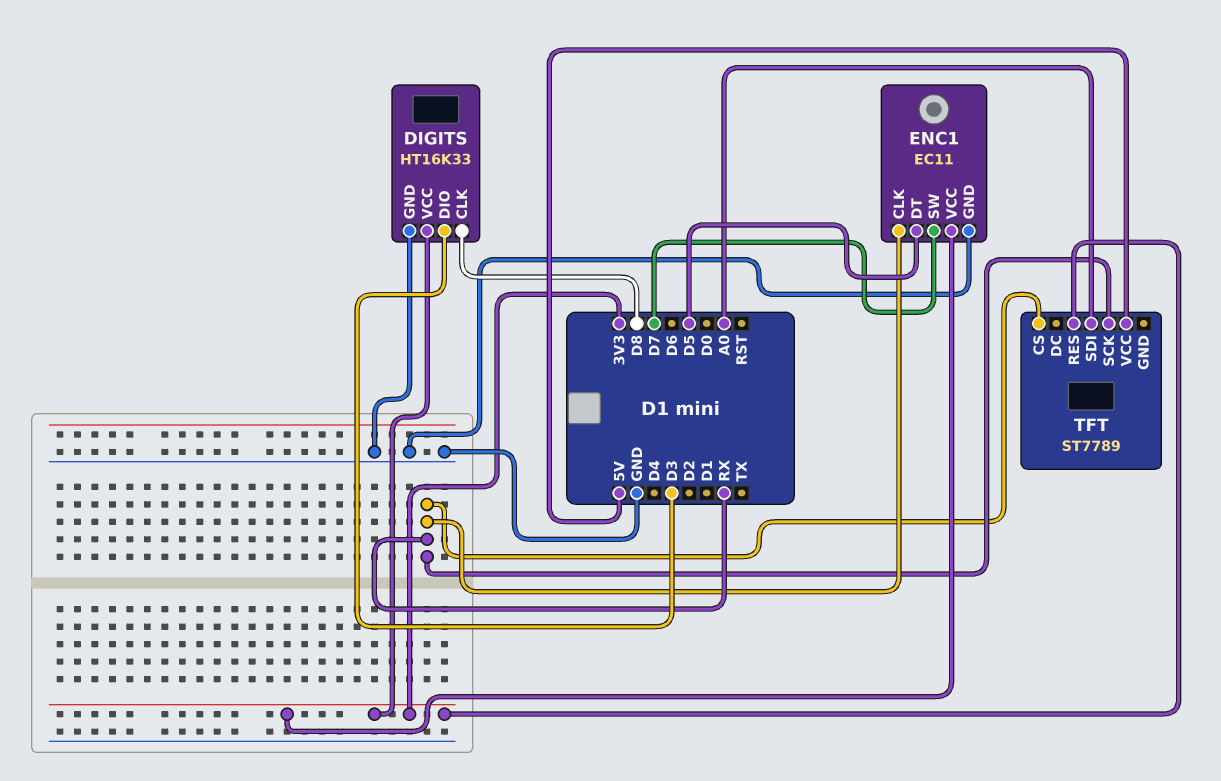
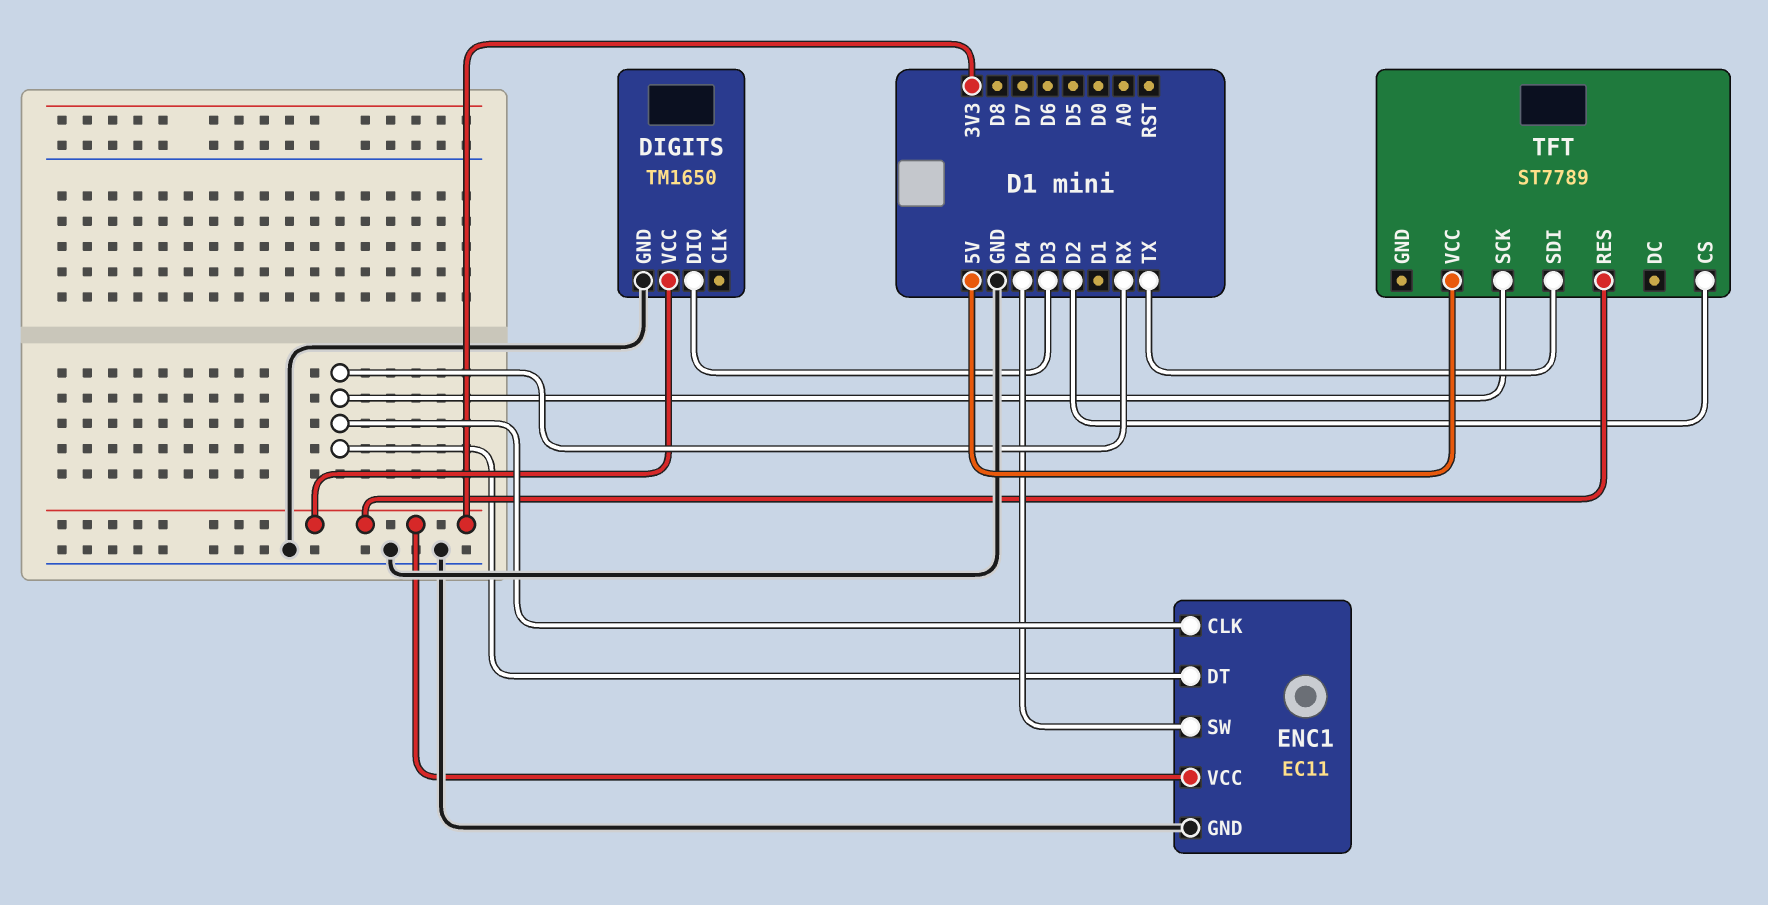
DIGITS: HT16K33 -> TM1650
DIGITS pin CLK: D8 -> none
ENC1 pin DT: D5 -> RX
ENC1 pin SW: D7 -> D4
TFT pin CS: RX -> D2
TFT pin SDI: A0 -> TX

